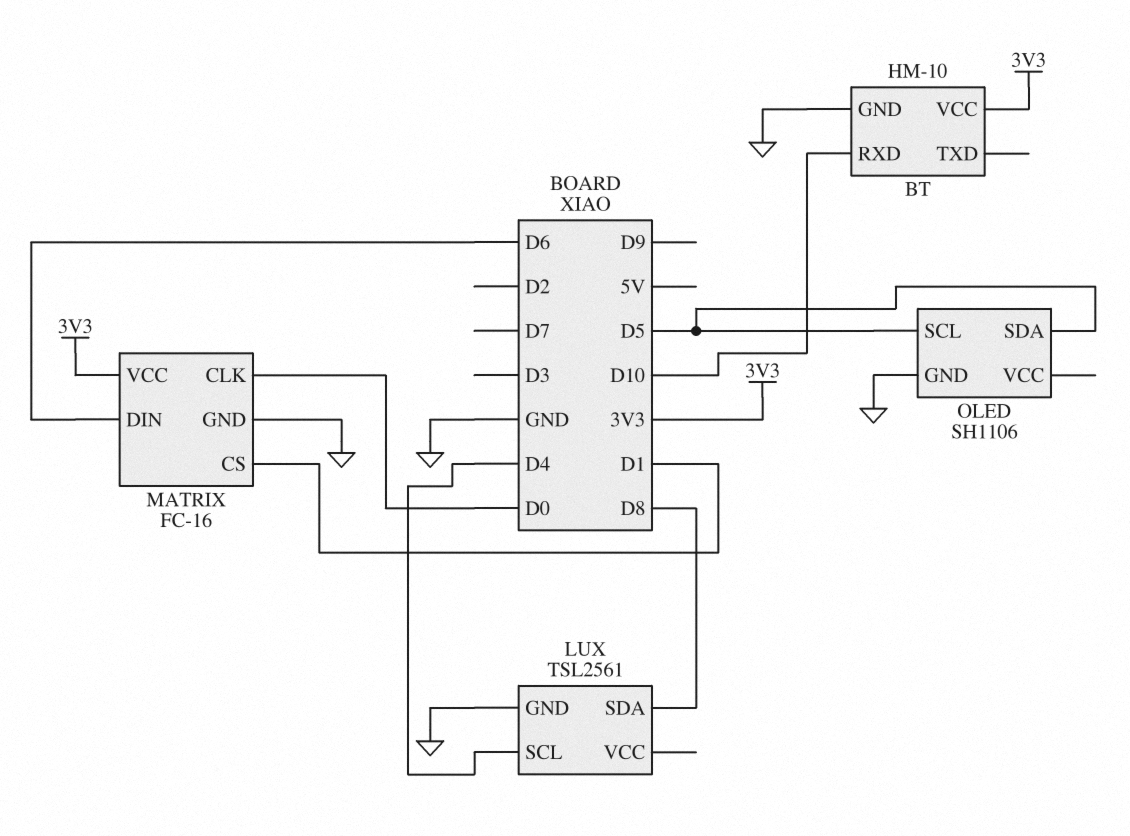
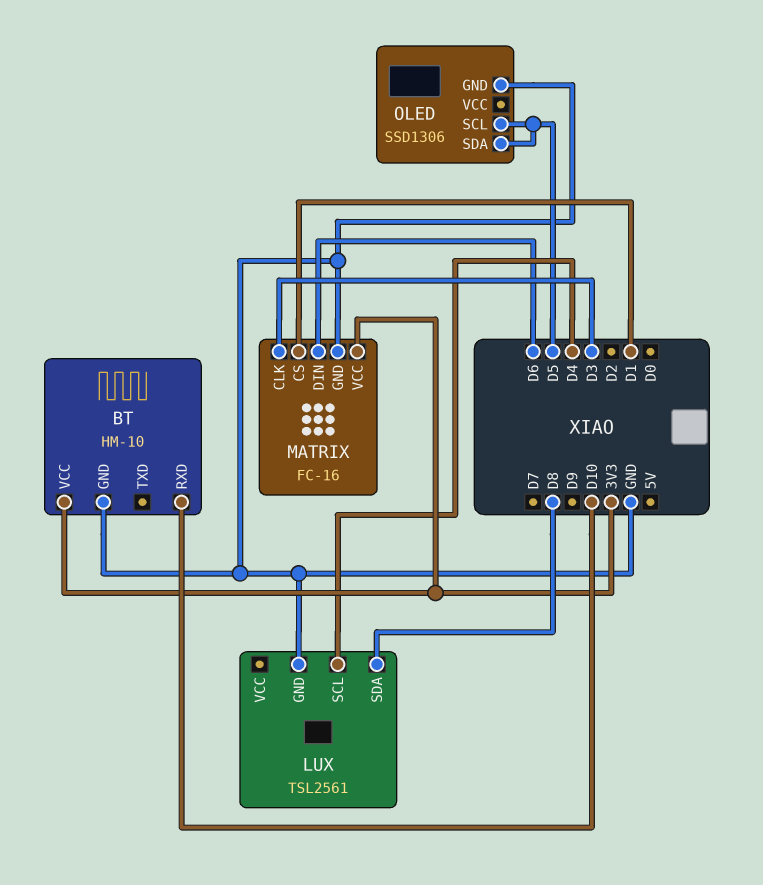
MATRIX pin CLK: D0 -> D3
OLED: SH1106 -> SSD1306

